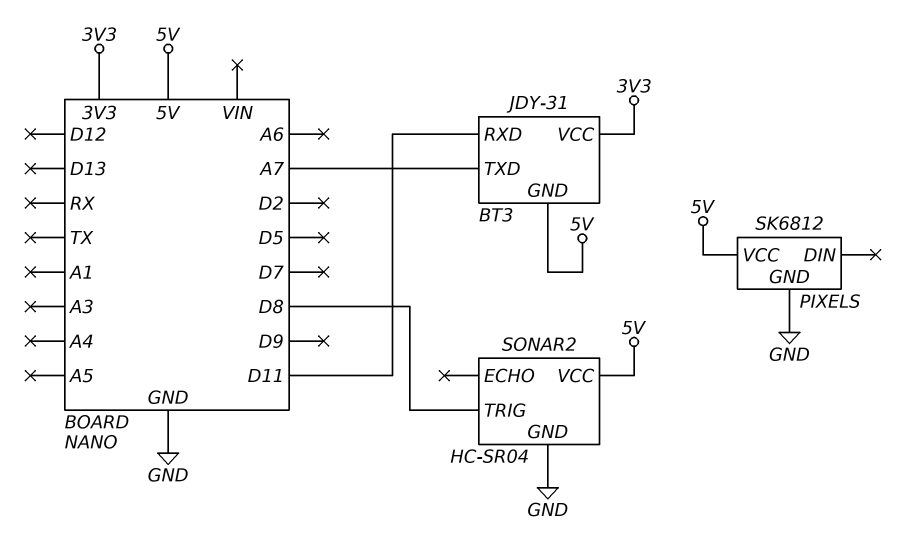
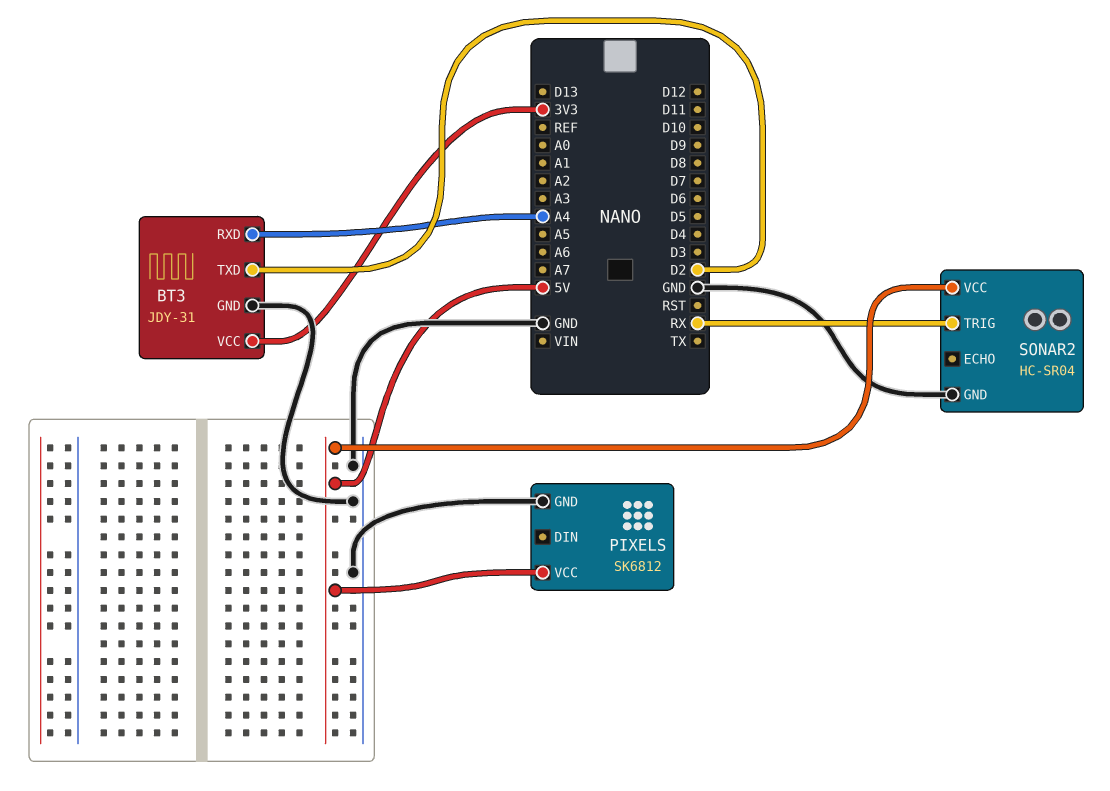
BT3 pin GND: 5V -> GND
BT3 pin RXD: D11 -> A4
BT3 pin TXD: A7 -> D2
SONAR2 pin TRIG: D8 -> RX

